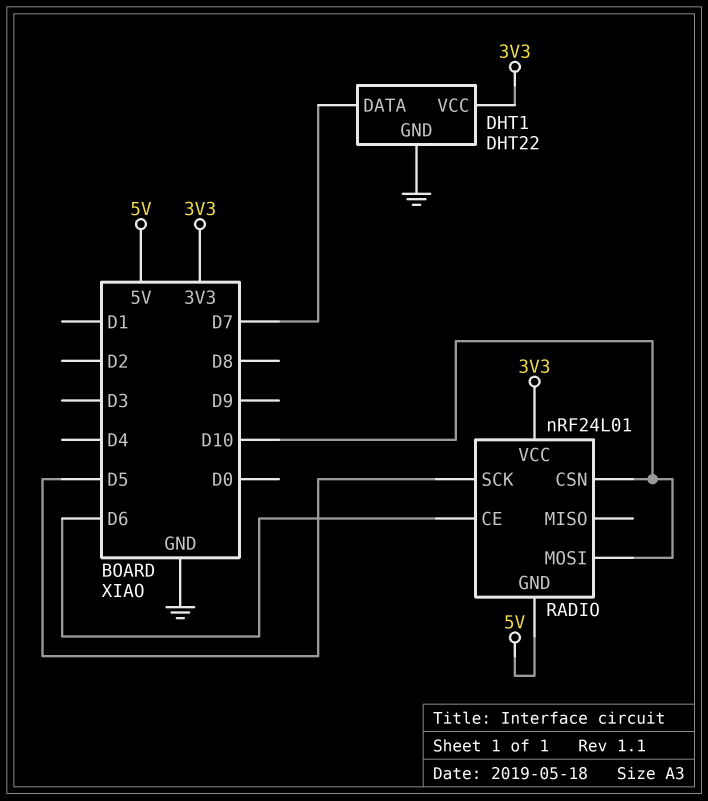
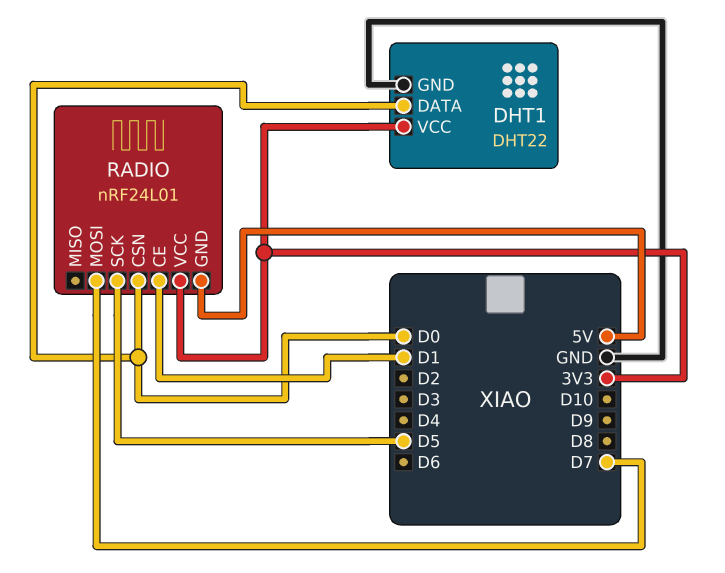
DHT1 pin DATA: D7 -> D0
RADIO pin CE: D6 -> D1
RADIO pin CSN: D10 -> D0
RADIO pin MOSI: D10 -> D7

